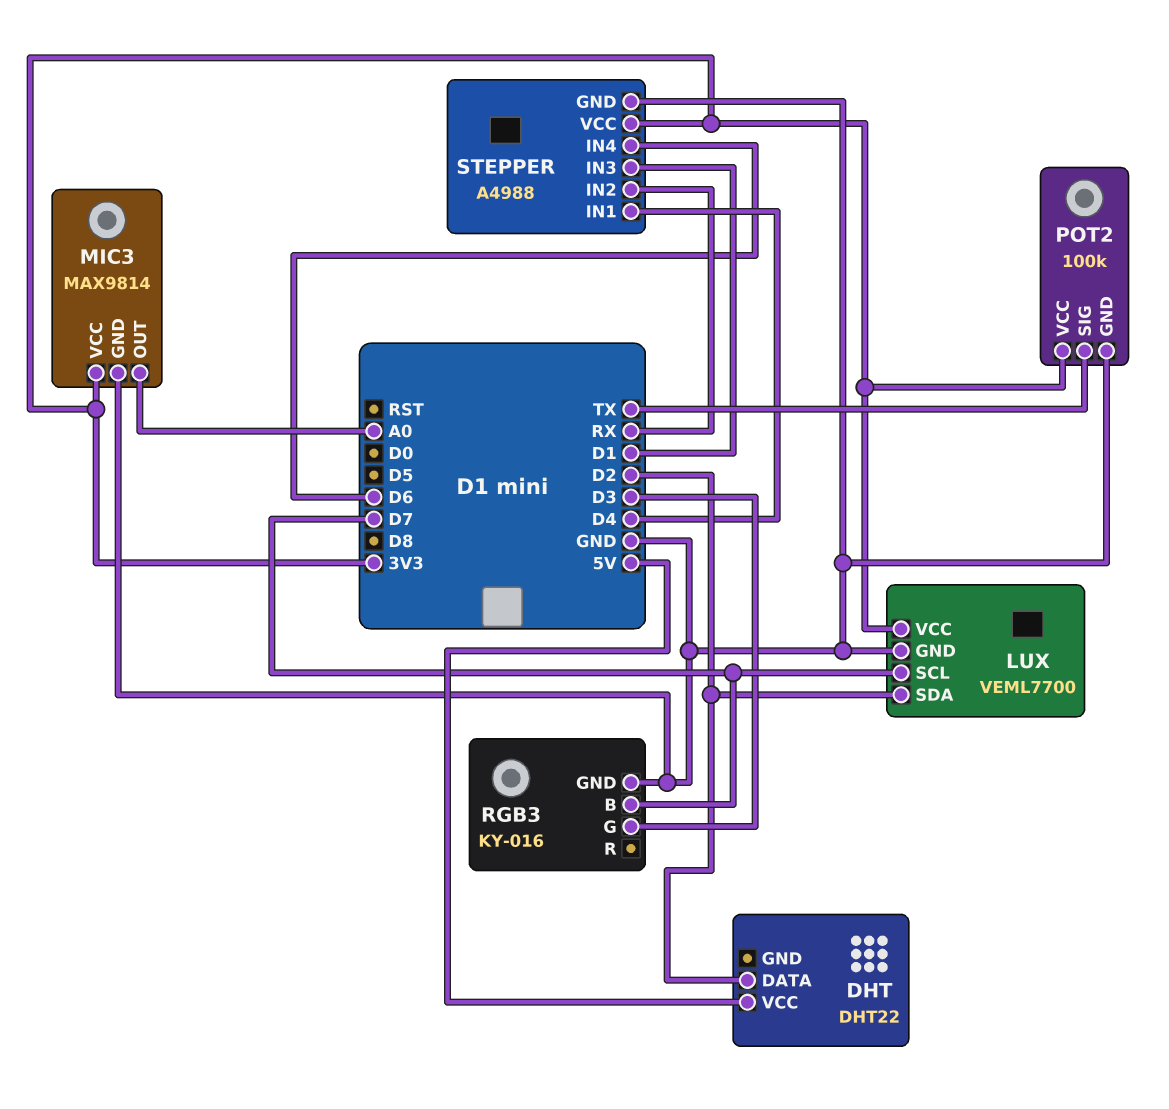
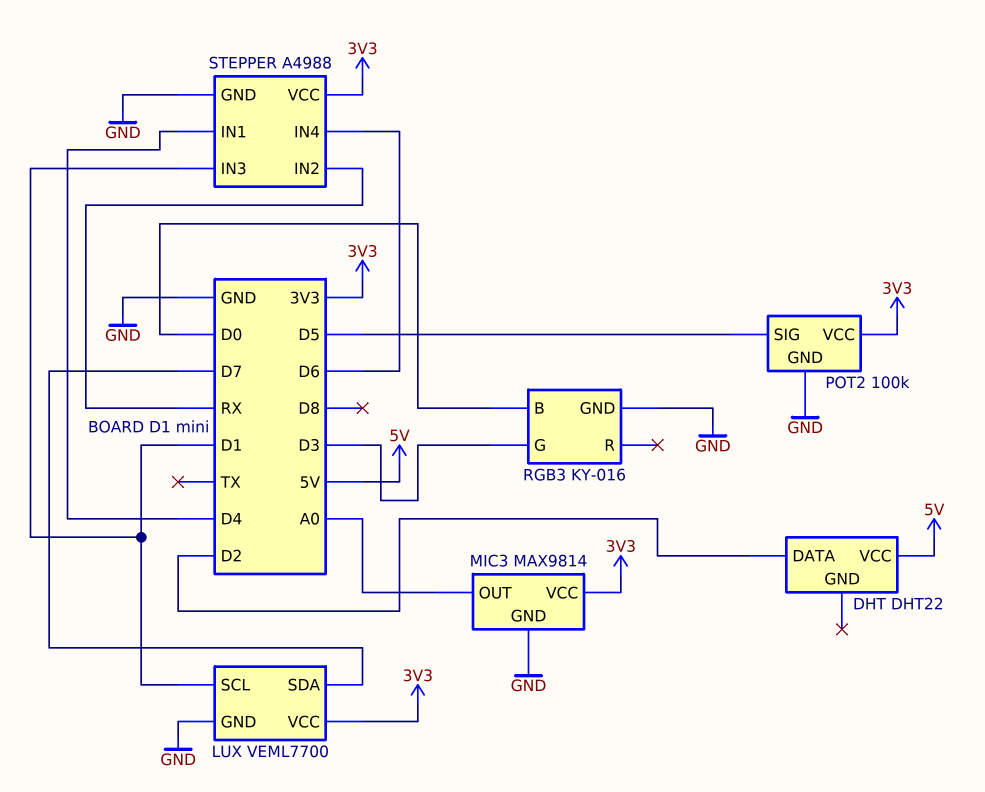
LUX pin SCL: D7 -> D1
LUX pin SDA: D2 -> D7
POT2 pin SIG: TX -> D5
RGB3 pin B: D7 -> D0

